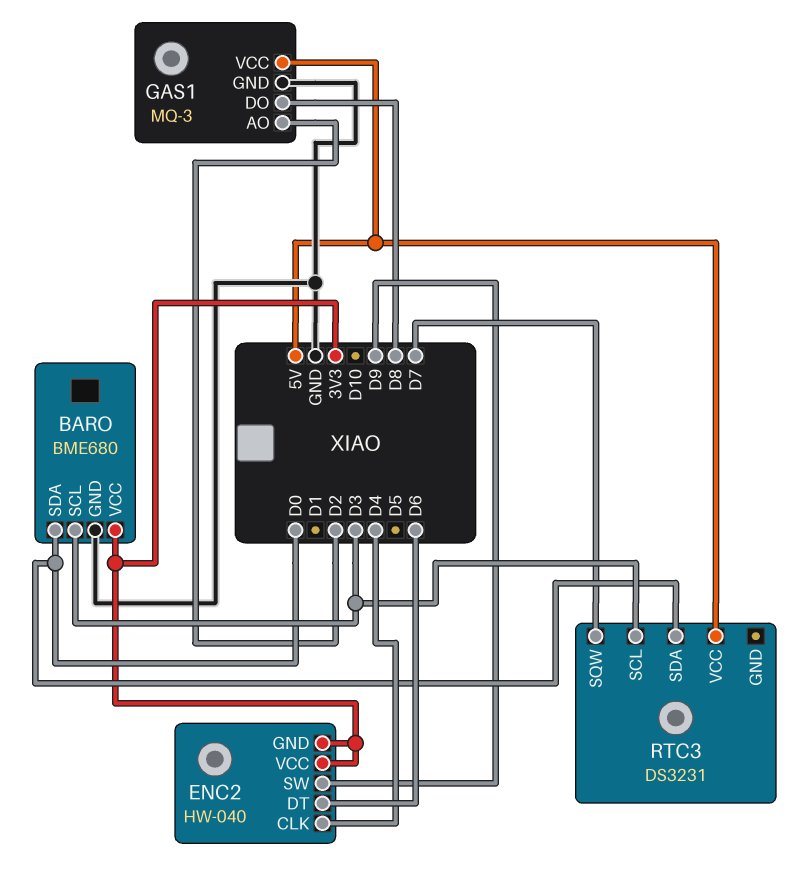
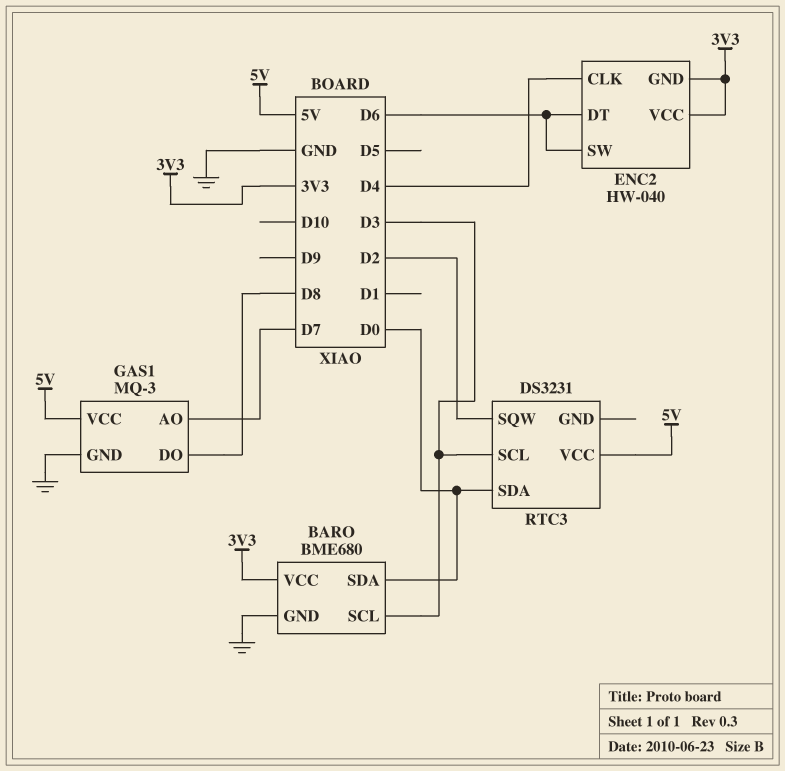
ENC2 pin SW: D9 -> D6
GAS1 pin AO: D2 -> D7
RTC3 pin SQW: D7 -> D2

